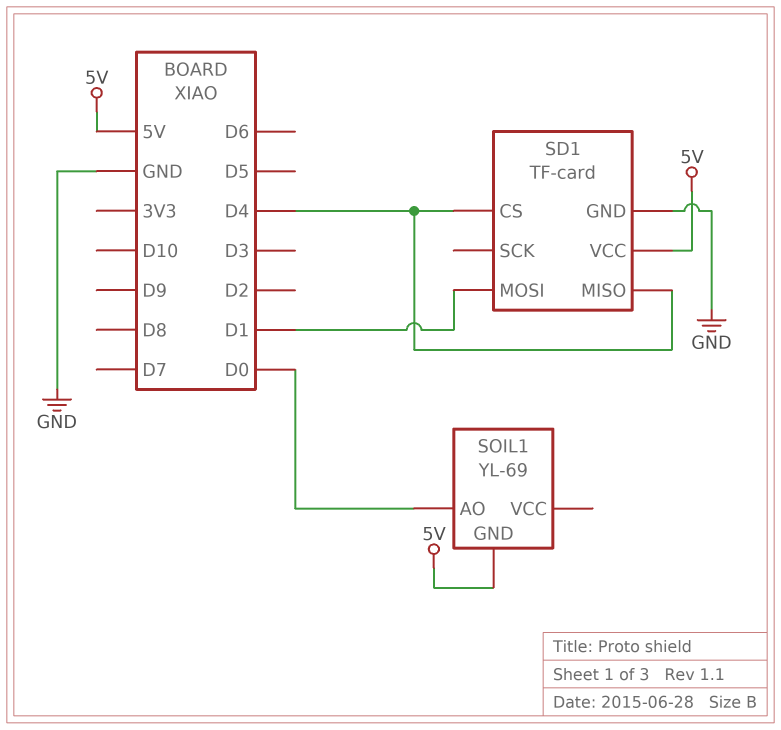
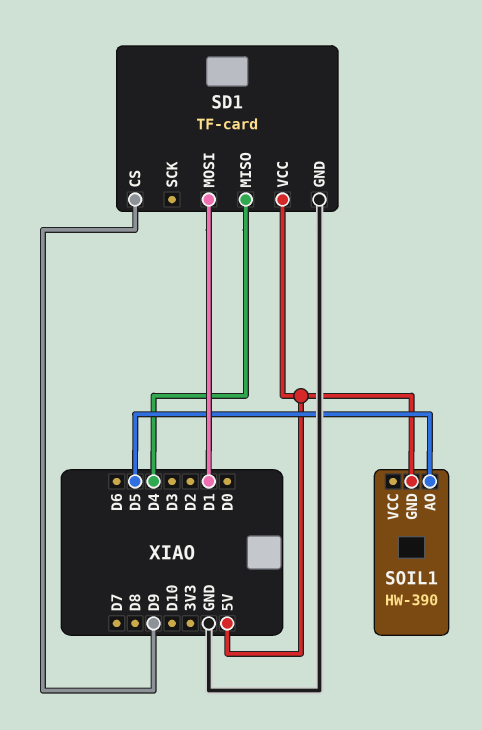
SD1 pin CS: D4 -> D9
SOIL1: YL-69 -> HW-390
SOIL1 pin AO: D0 -> D5

